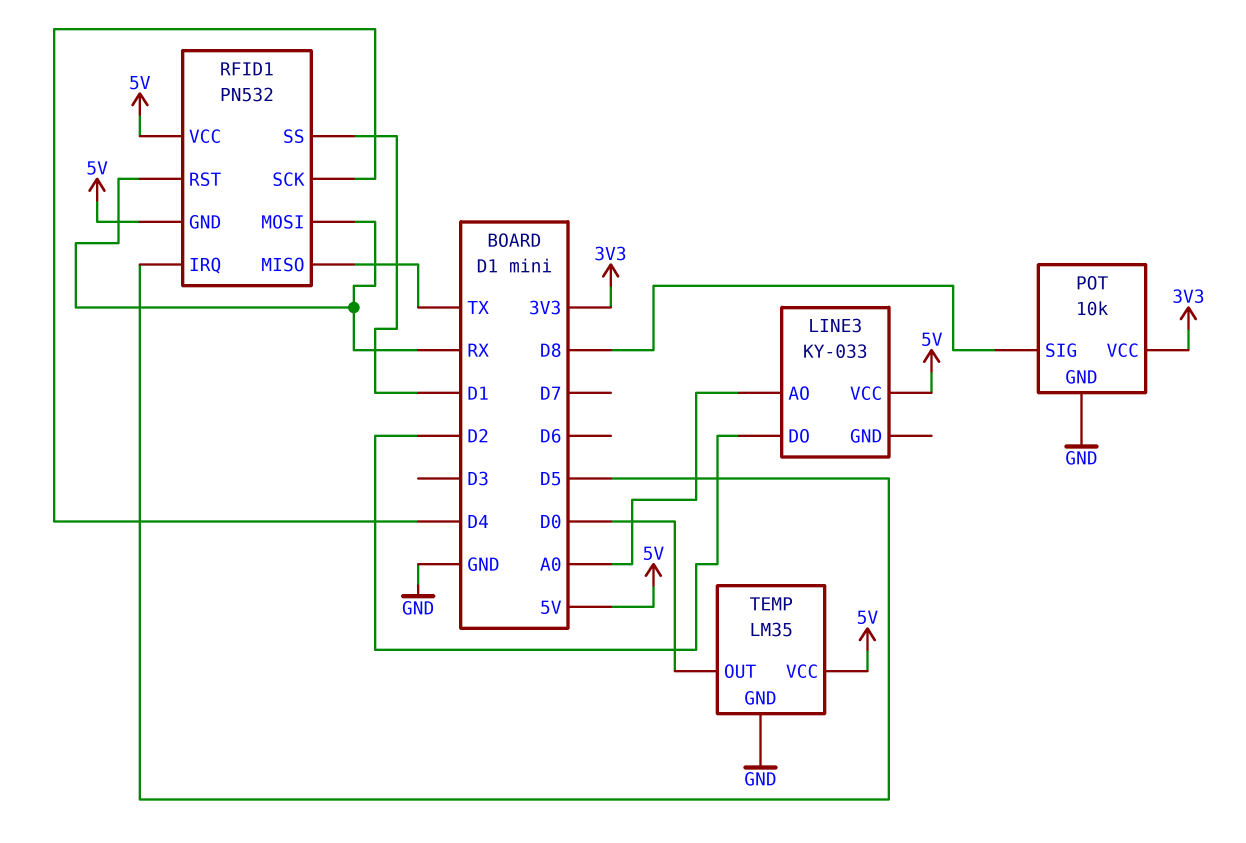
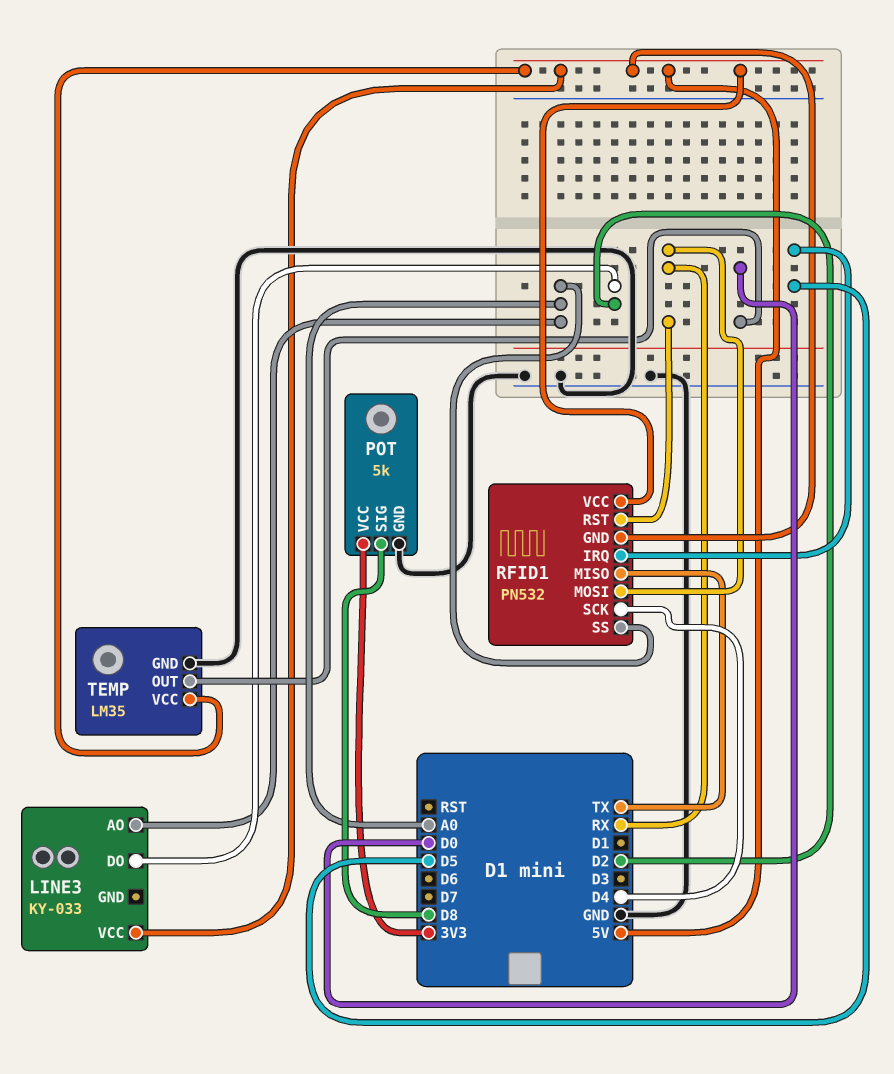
POT: 10k -> 5k
RFID1 pin SS: D1 -> A0

